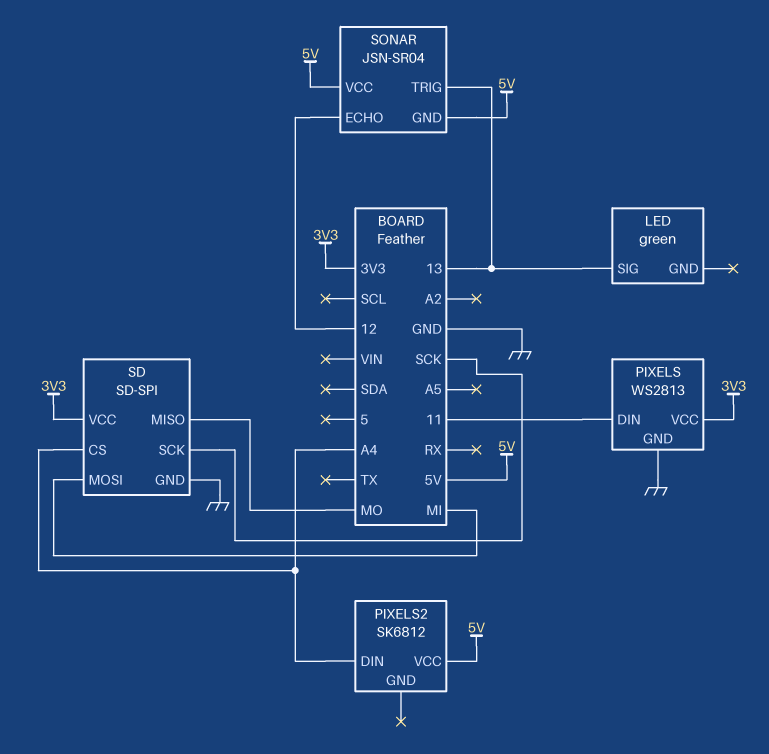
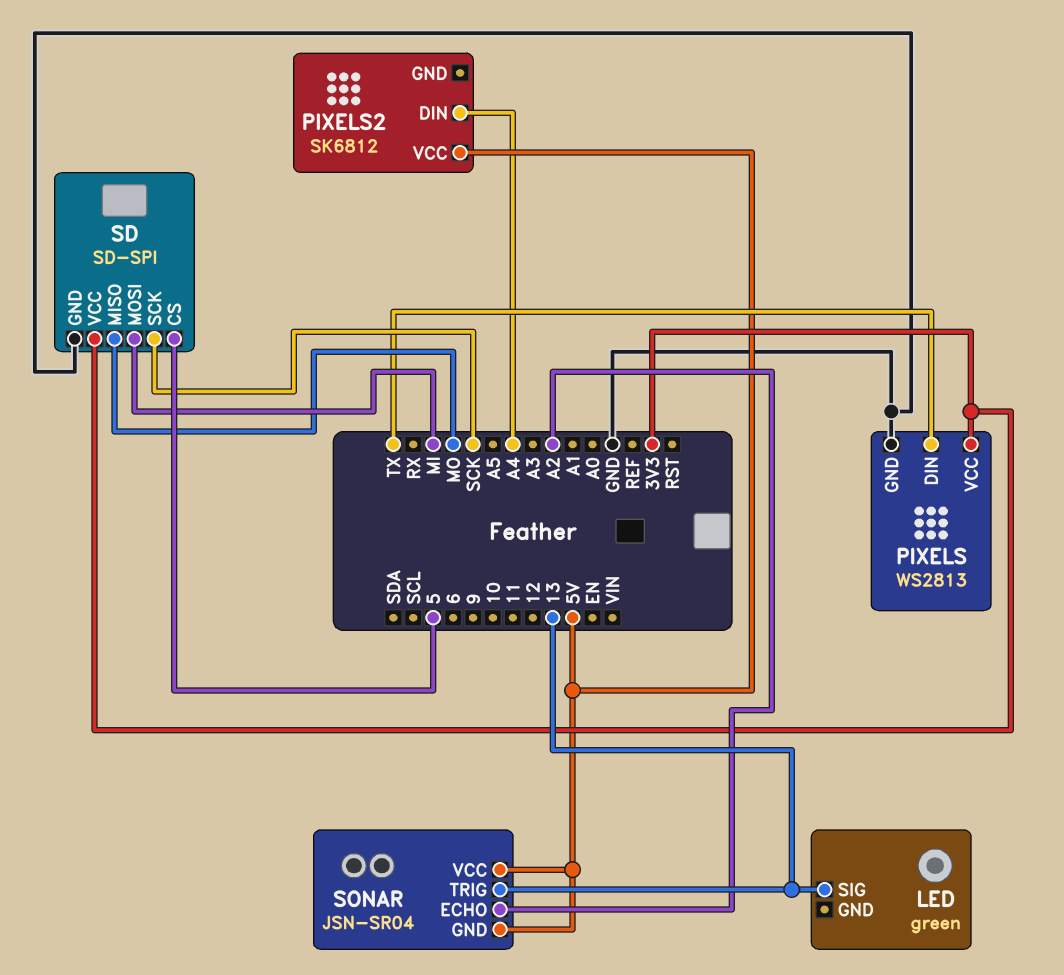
PIXELS pin DIN: 11 -> TX
SD pin CS: A4 -> 5
SONAR pin ECHO: 12 -> A2

